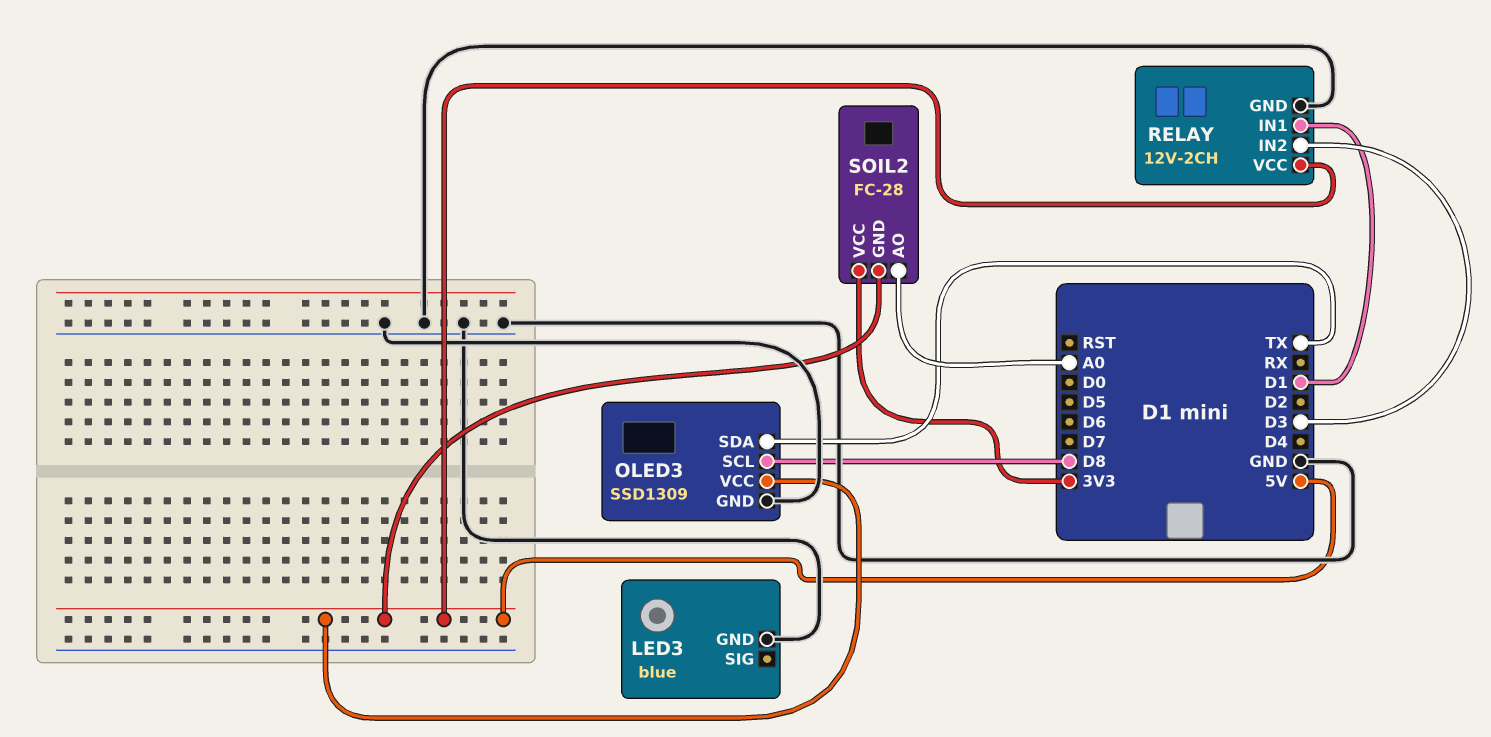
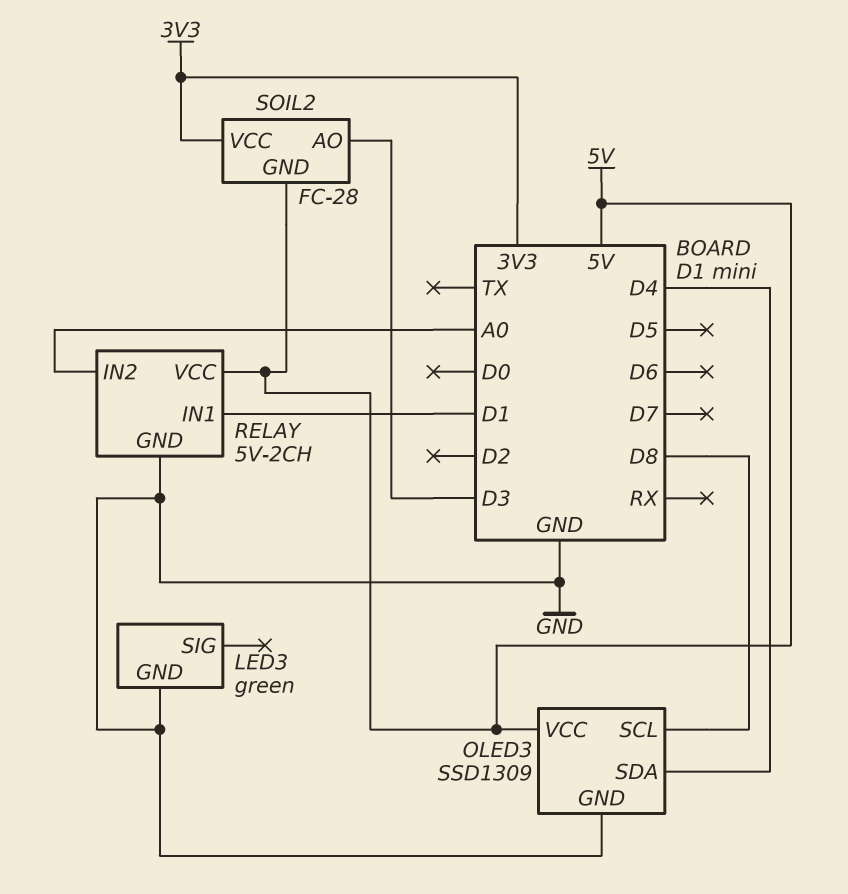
LED3: blue -> green
OLED3 pin SDA: TX -> D4
RELAY: 12V-2CH -> 5V-2CH
RELAY pin IN2: D3 -> A0
SOIL2 pin AO: A0 -> D3

